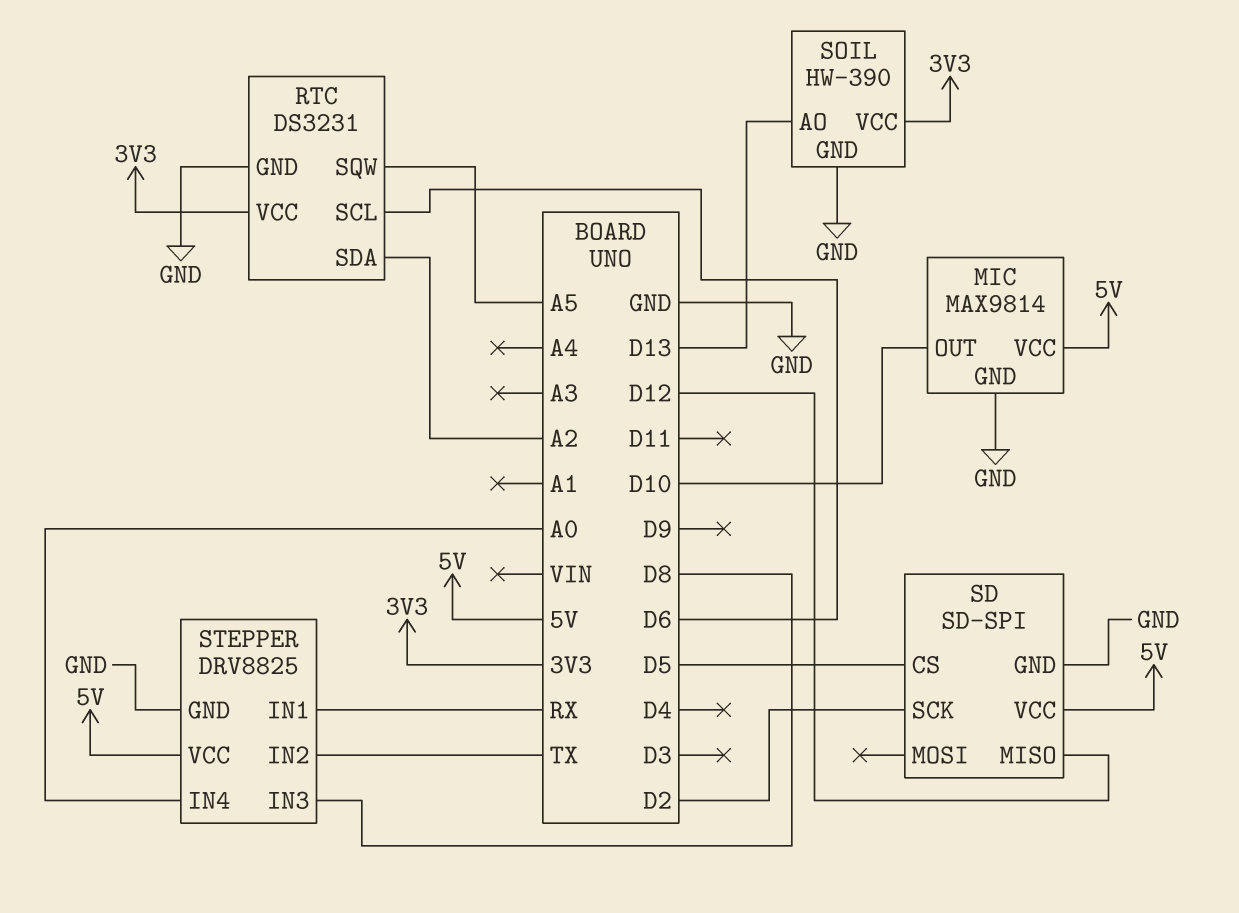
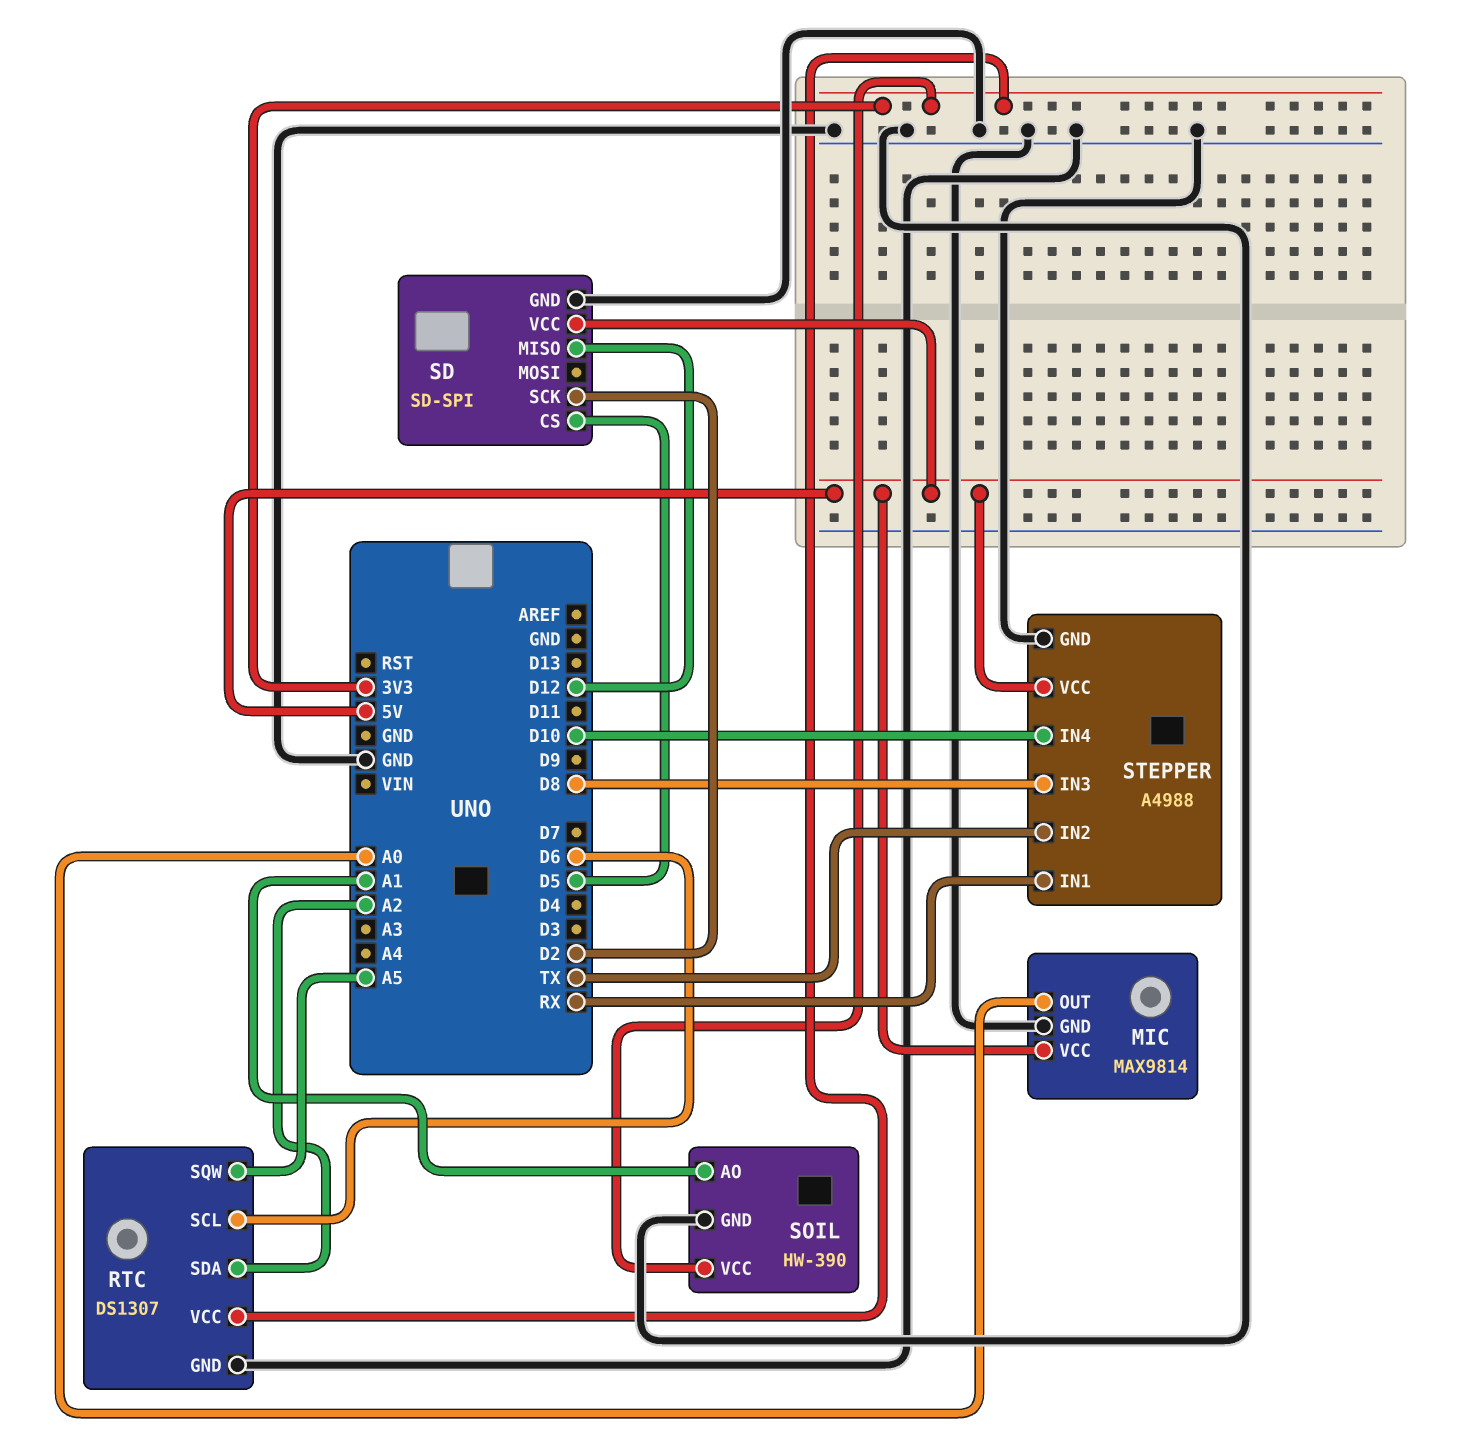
MIC pin OUT: D10 -> A0
RTC: DS3231 -> DS1307
SOIL pin AO: D13 -> A1
STEPPER: DRV8825 -> A4988
STEPPER pin IN4: A0 -> D10

